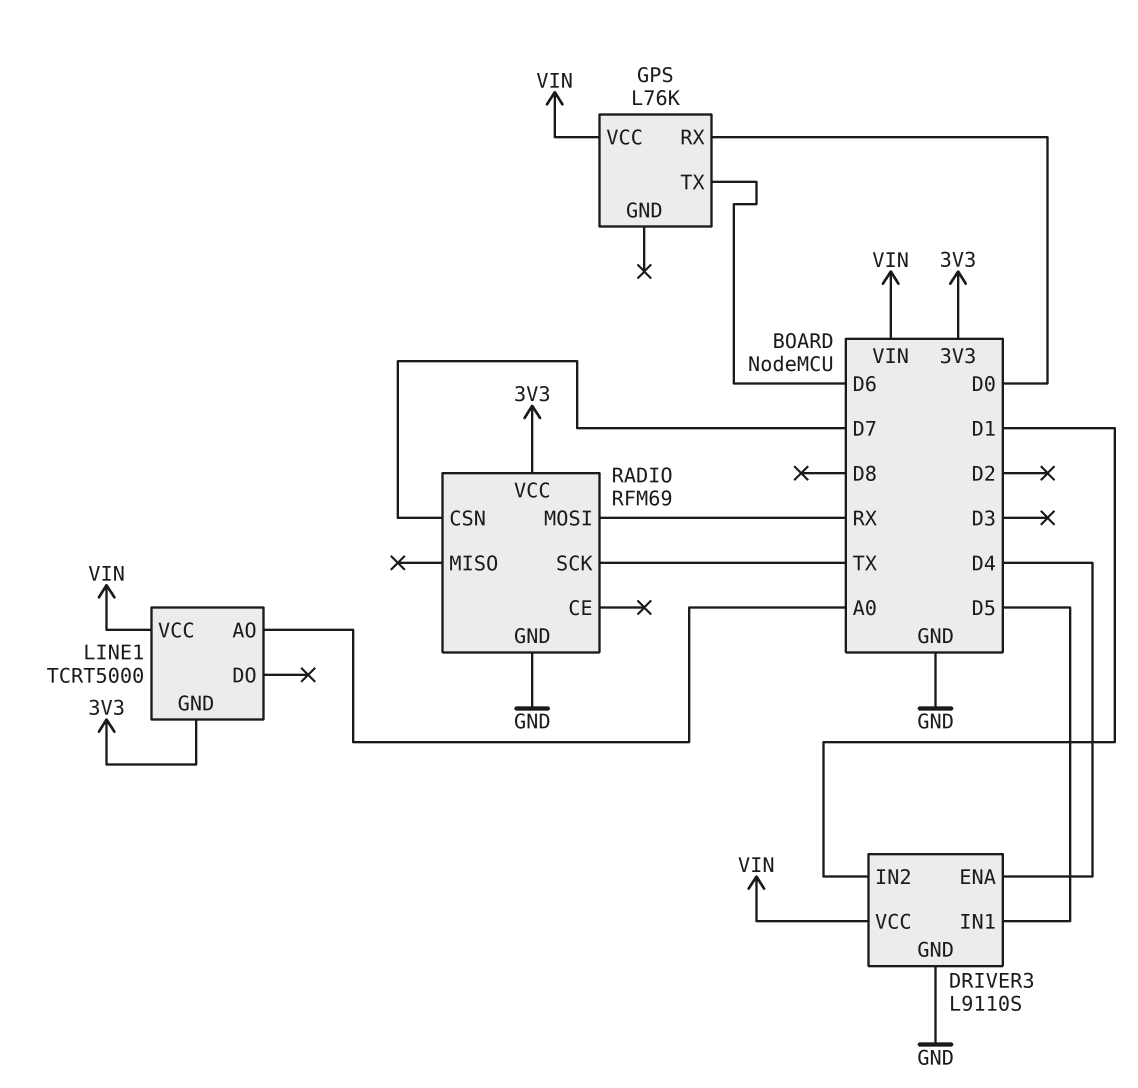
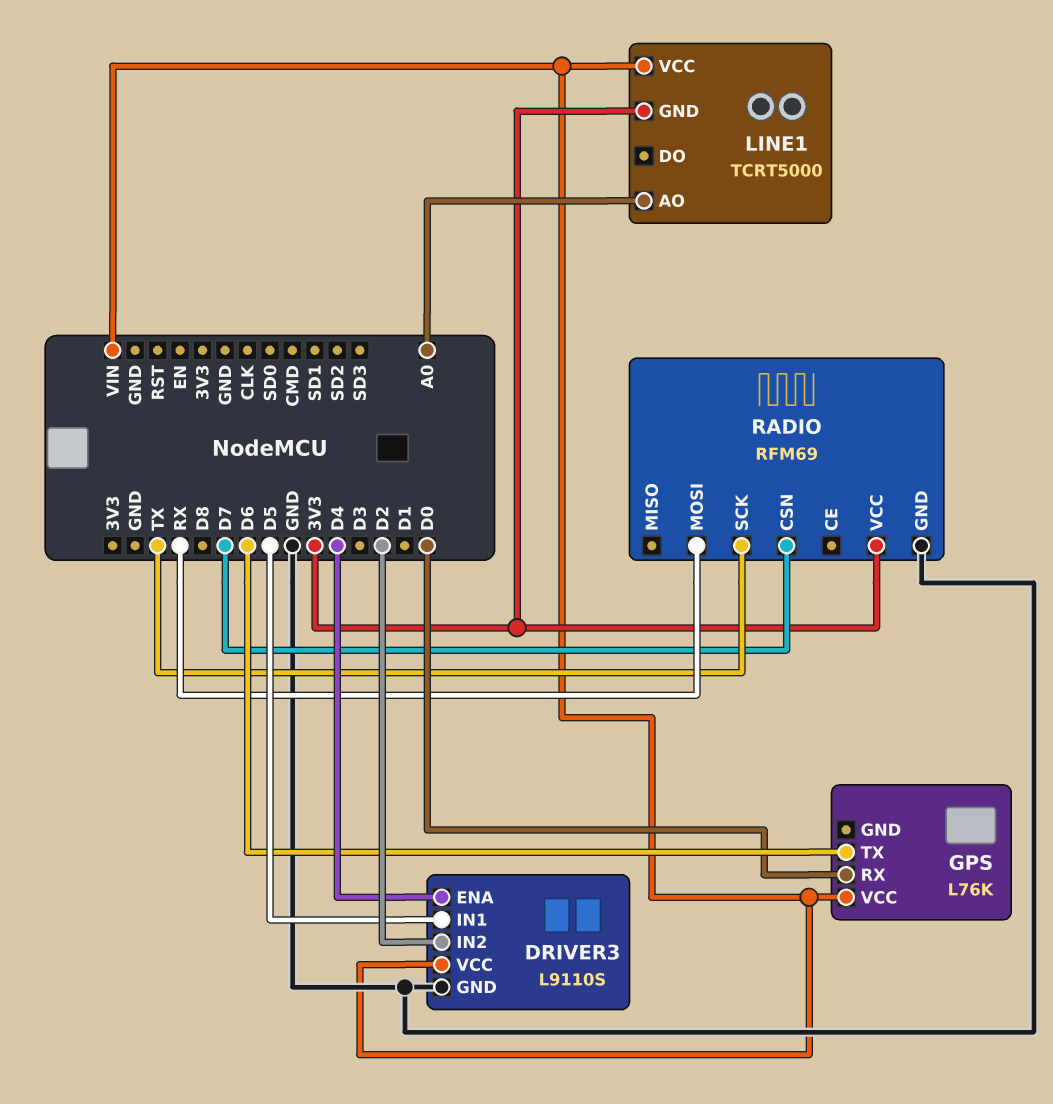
DRIVER3 pin IN2: D1 -> D2

